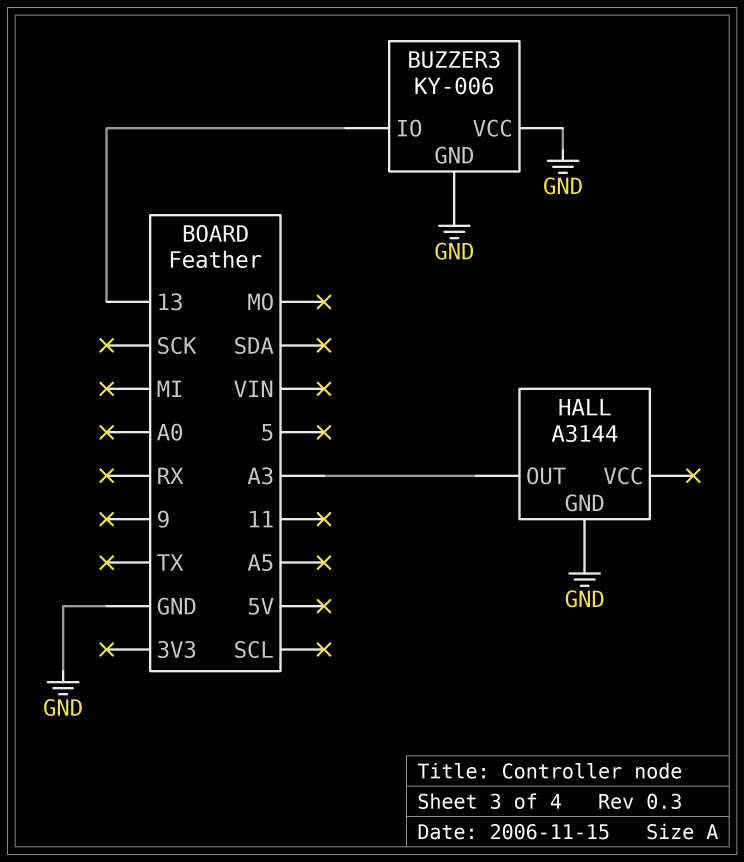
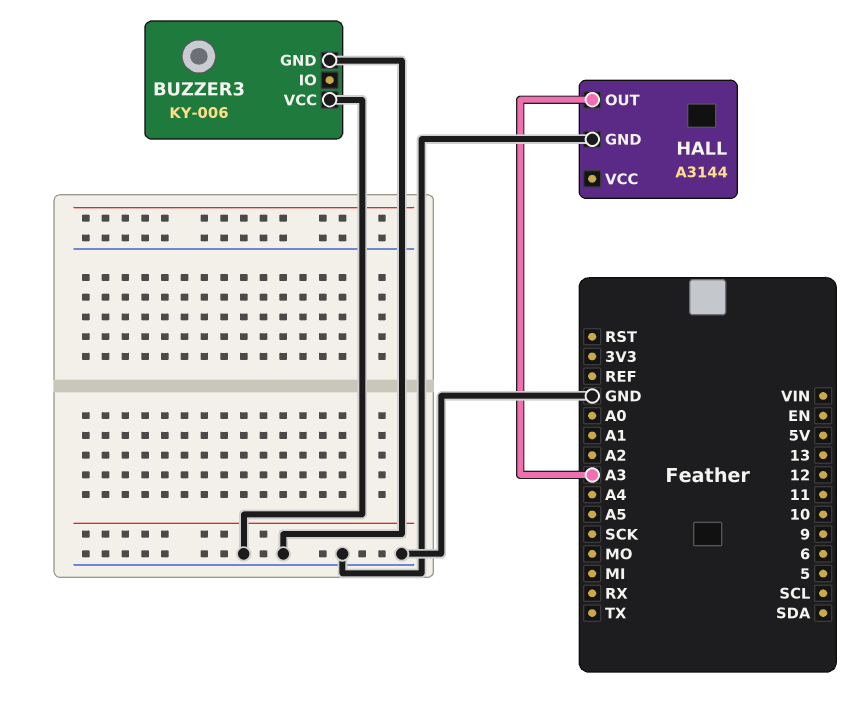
BUZZER3 pin IO: 13 -> none

